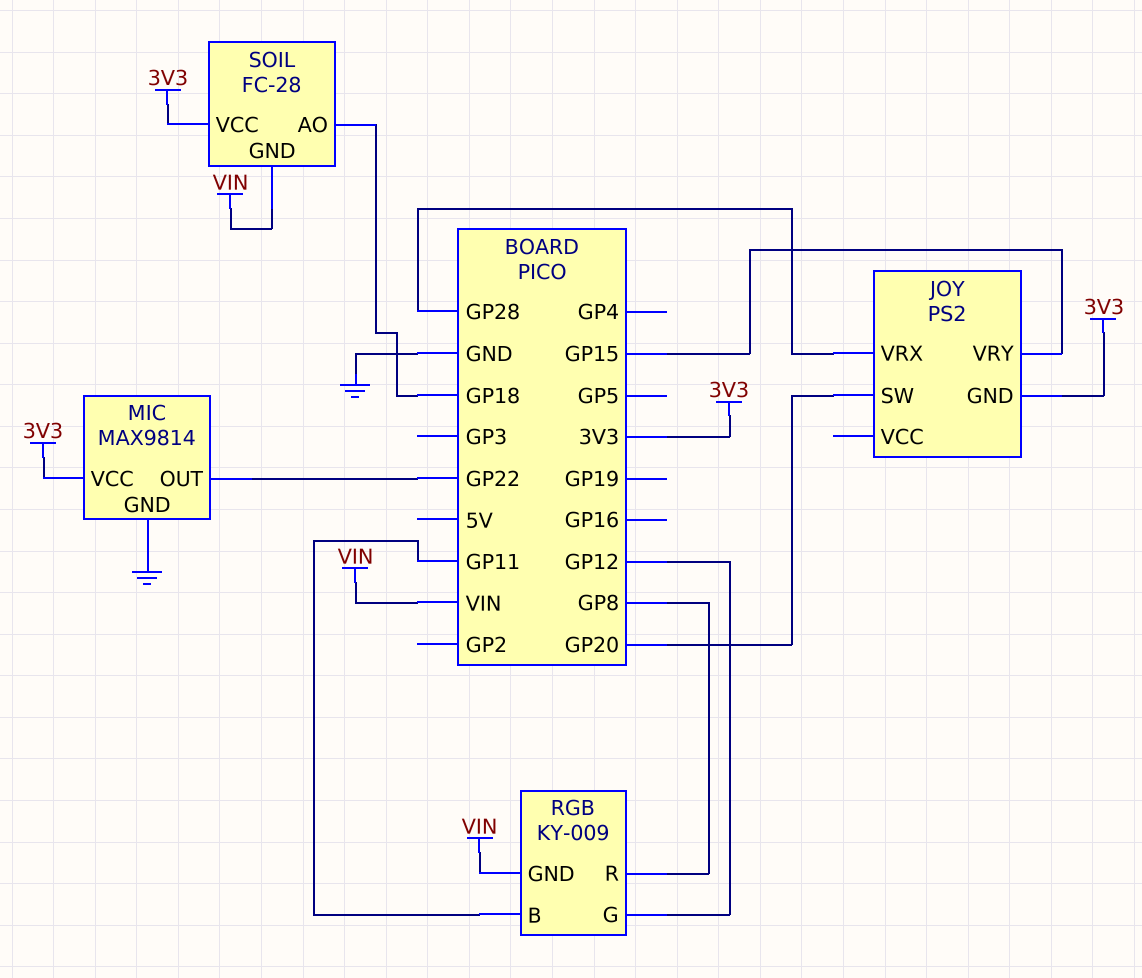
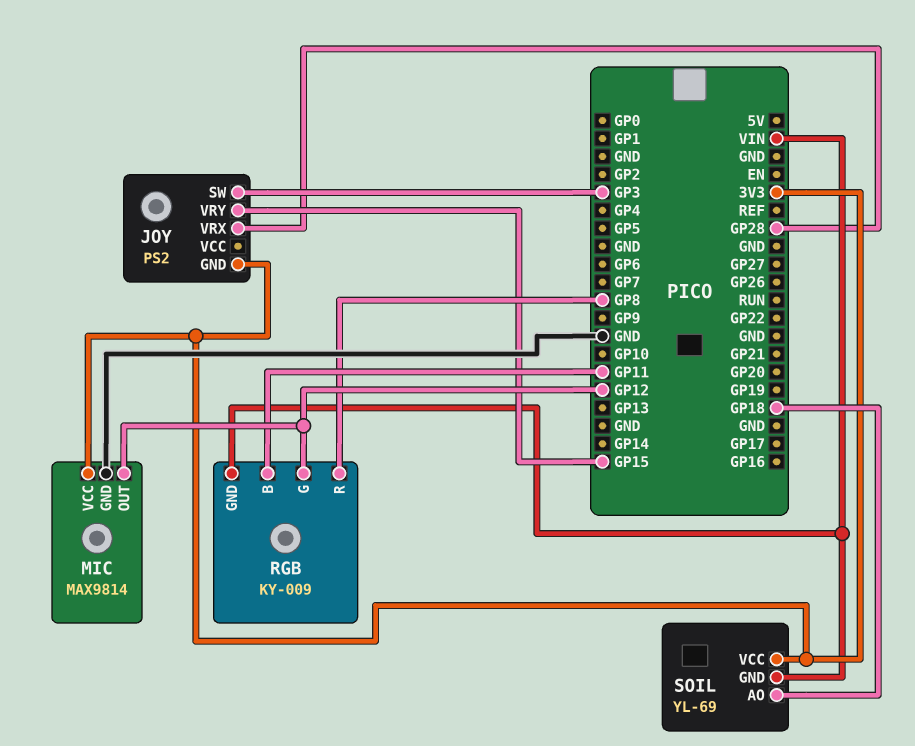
JOY pin SW: GP20 -> GP3
MIC pin OUT: GP22 -> GP12
SOIL: FC-28 -> YL-69

